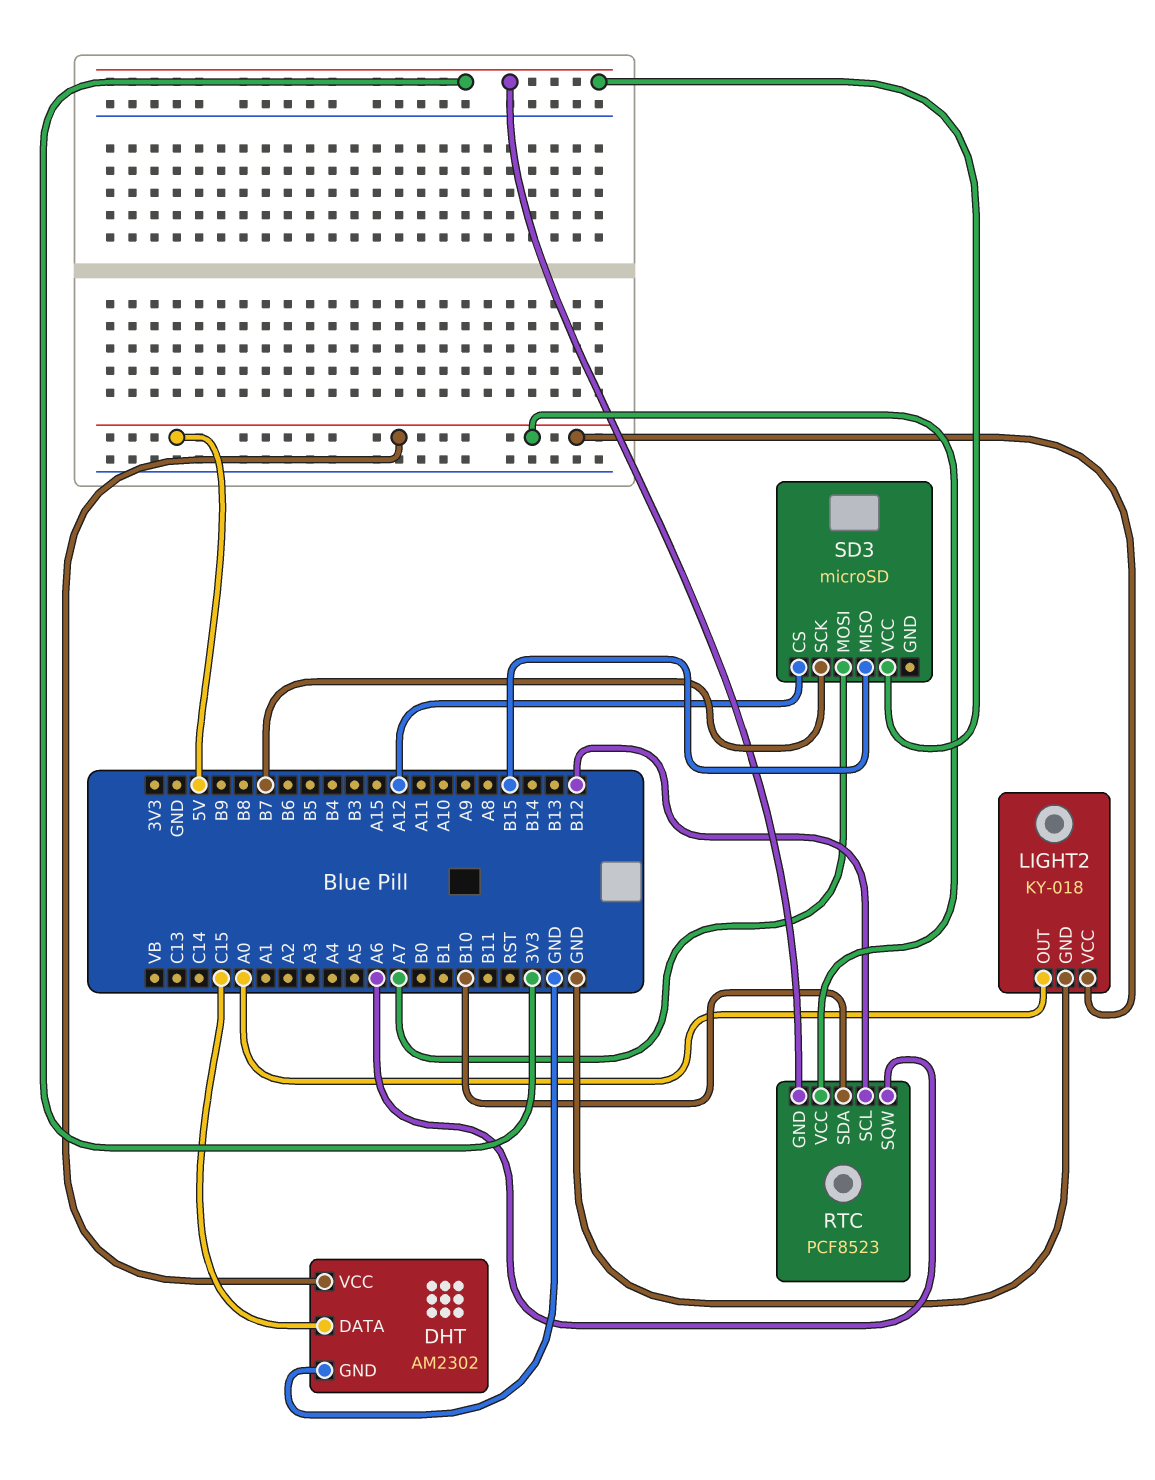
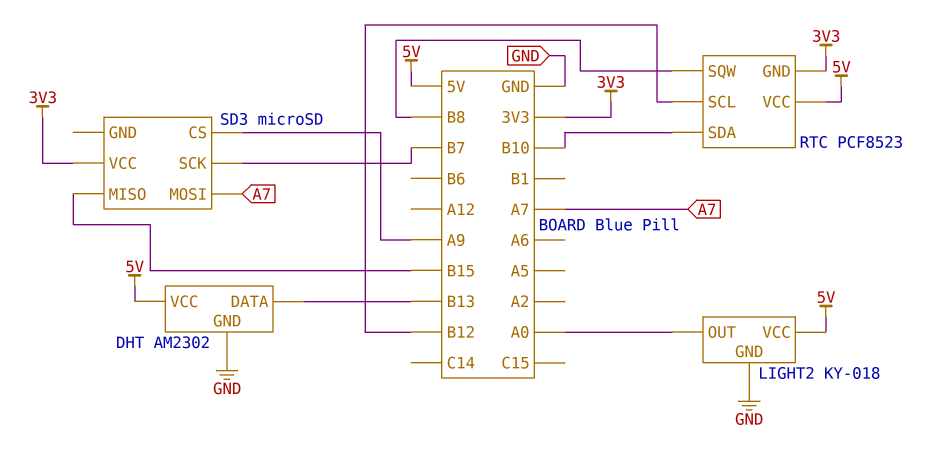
DHT pin DATA: C15 -> B13
RTC pin SQW: A6 -> B8
SD3 pin CS: A12 -> A9

